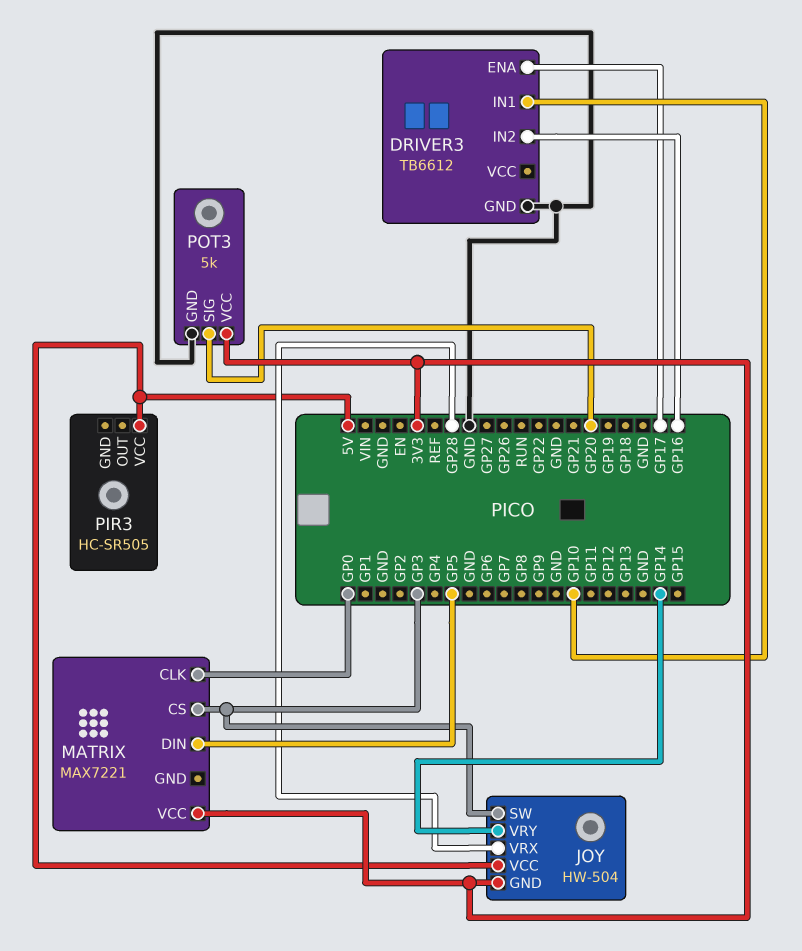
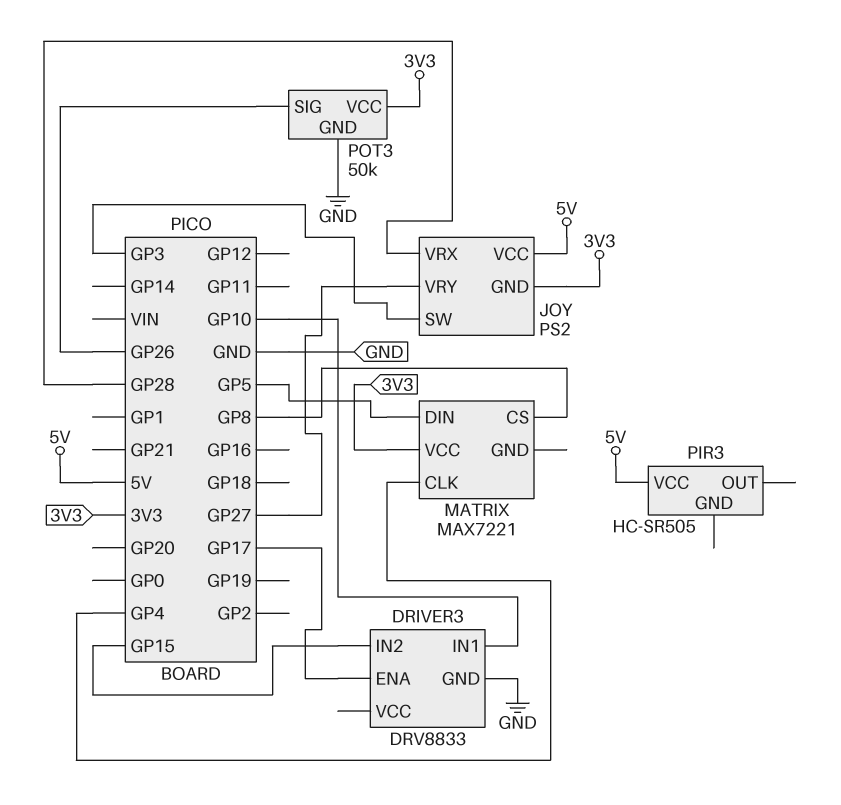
DRIVER3: TB6612 -> DRV8833
DRIVER3 pin IN2: GP16 -> GP15
JOY: HW-504 -> PS2
JOY pin VRY: GP14 -> GP27
MATRIX pin CLK: GP0 -> GP4
MATRIX pin CS: GP3 -> GP8
POT3: 5k -> 50k
POT3 pin SIG: GP20 -> GP26

